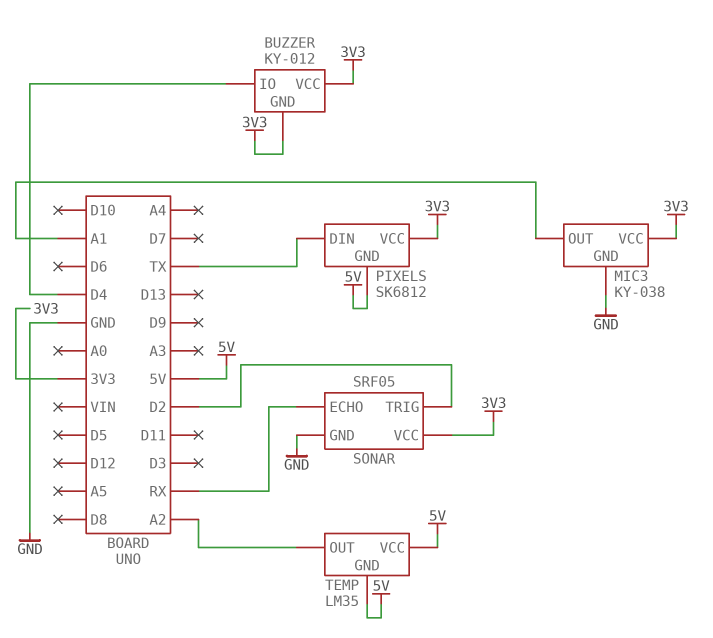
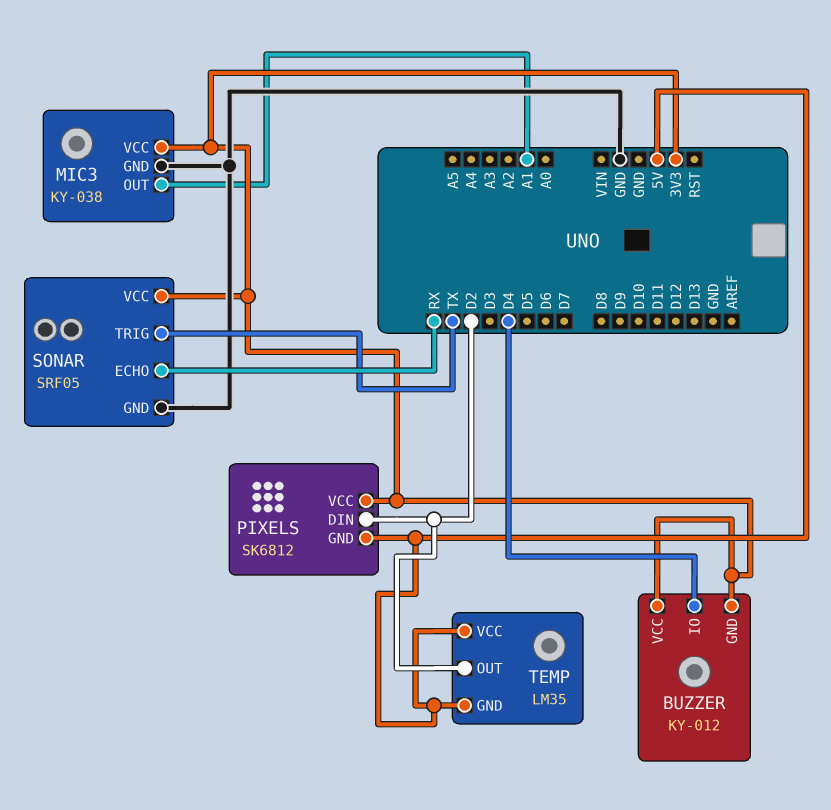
PIXELS pin DIN: TX -> D2
SONAR pin TRIG: D2 -> TX
TEMP pin OUT: A2 -> D2

